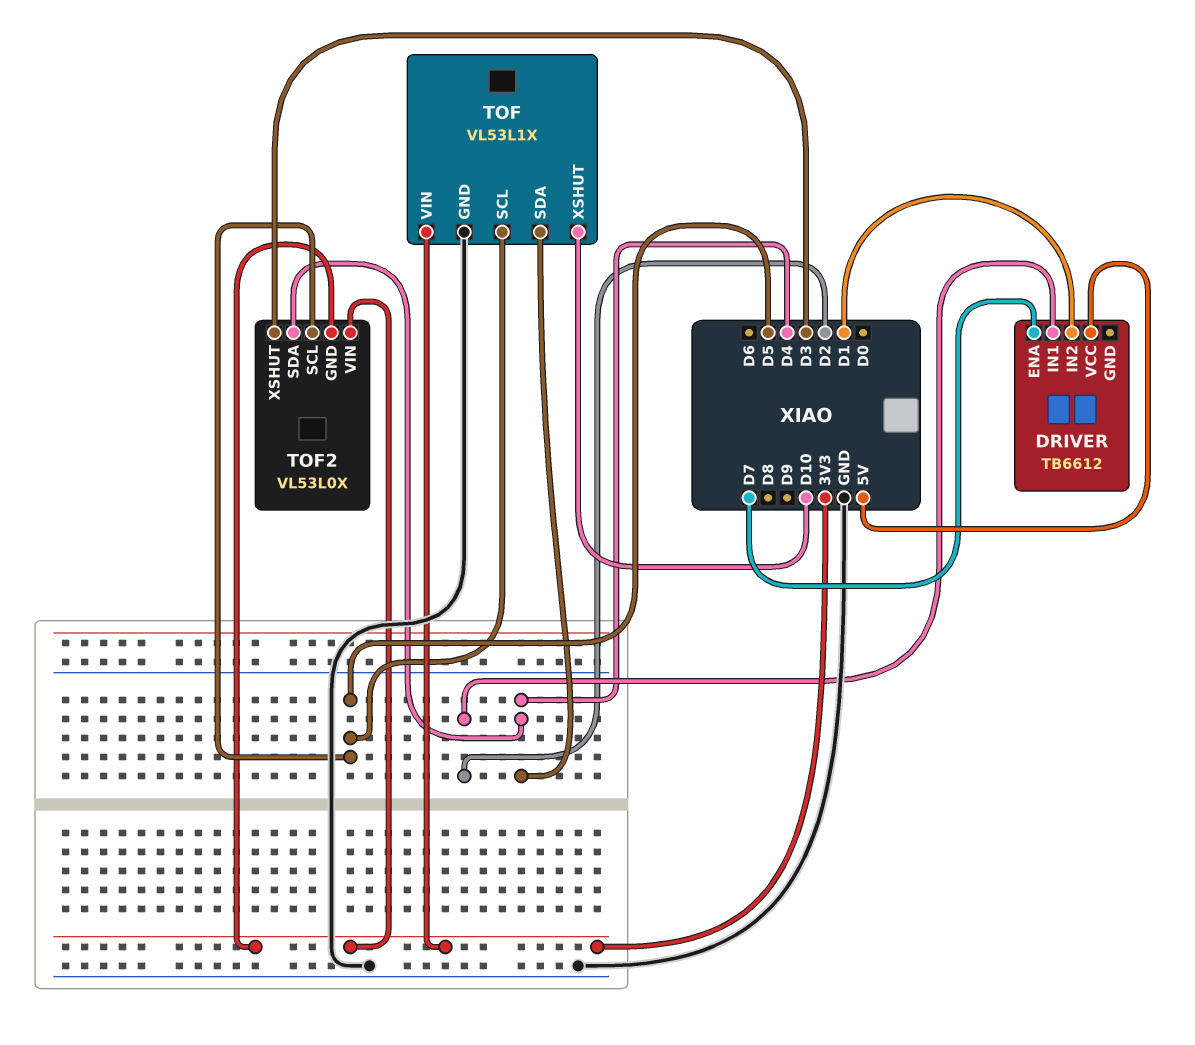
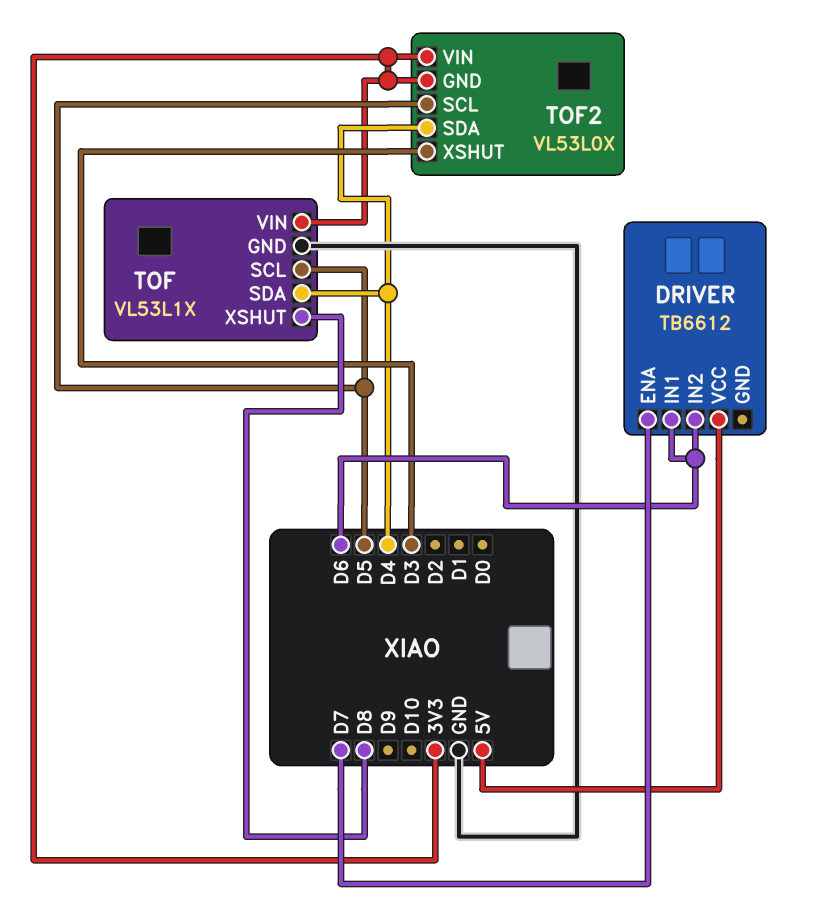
DRIVER pin IN1: D2 -> D6
DRIVER pin IN2: D1 -> D6
TOF pin XSHUT: D10 -> D8

